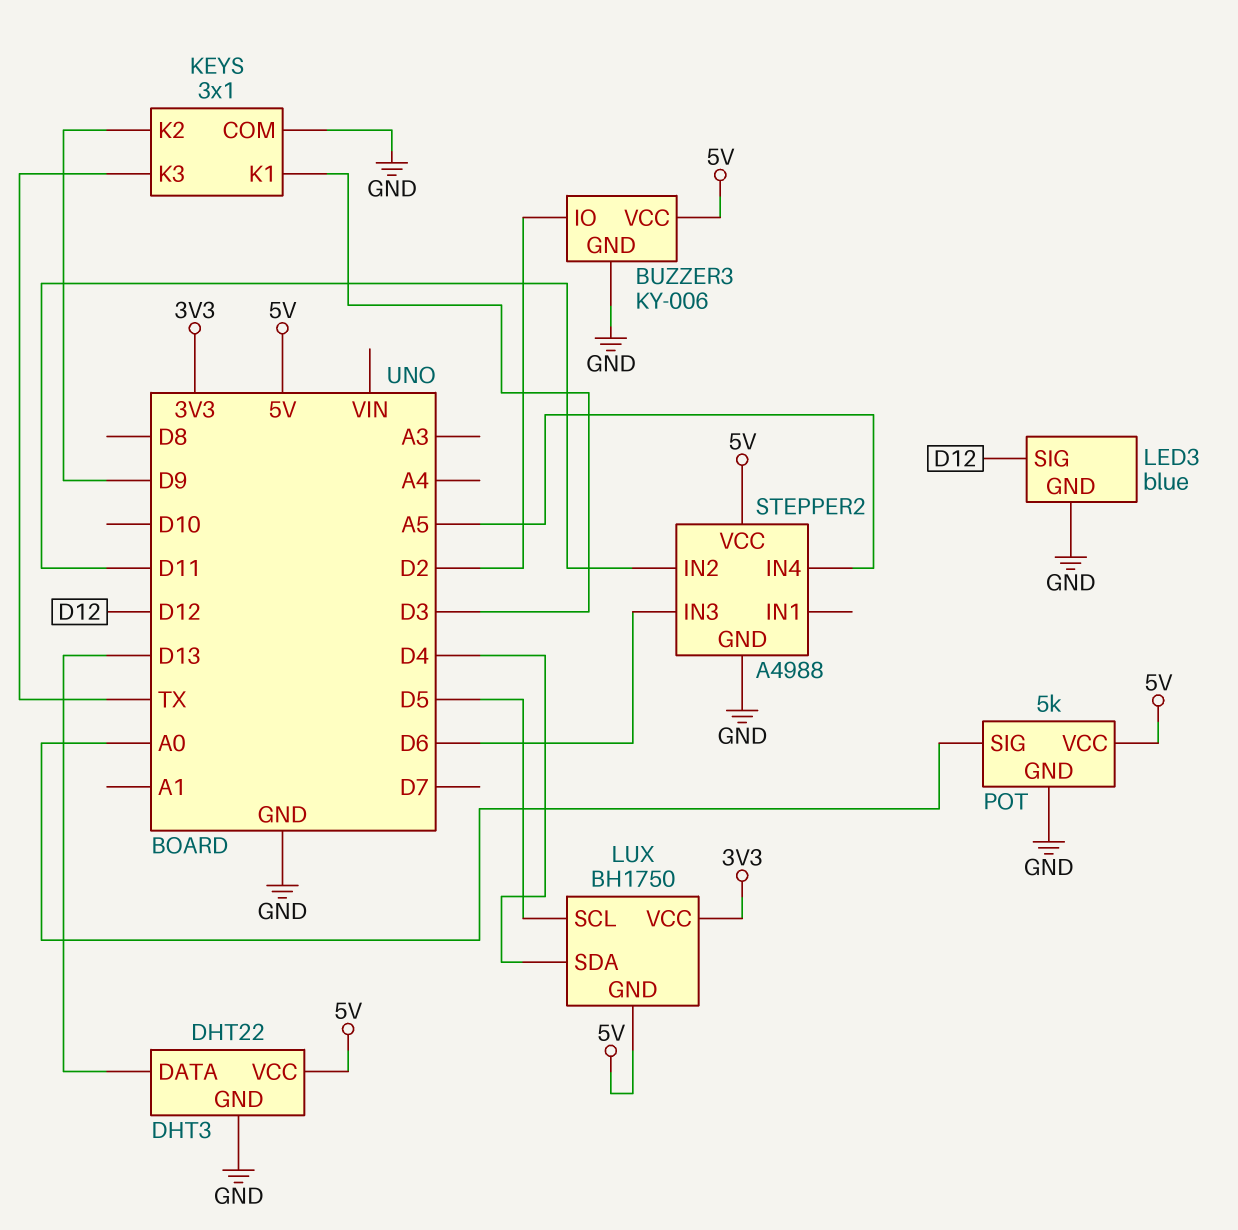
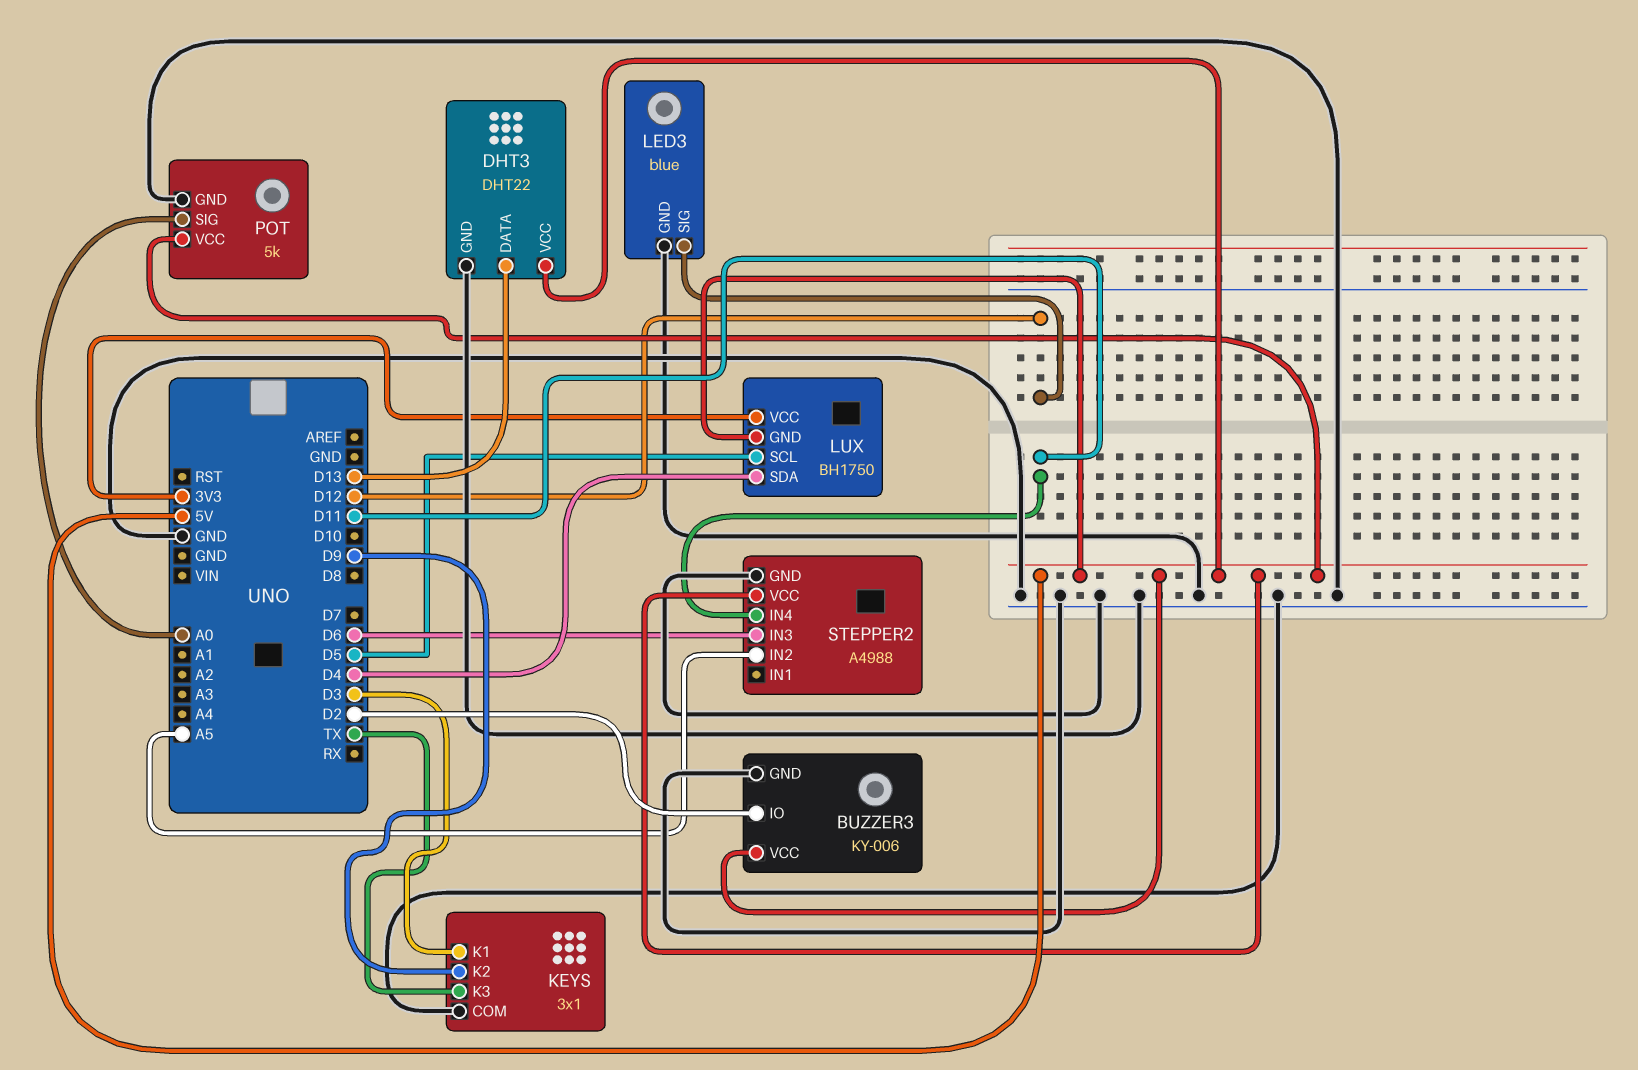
STEPPER2 pin IN2: D11 -> A5
STEPPER2 pin IN4: A5 -> D11

